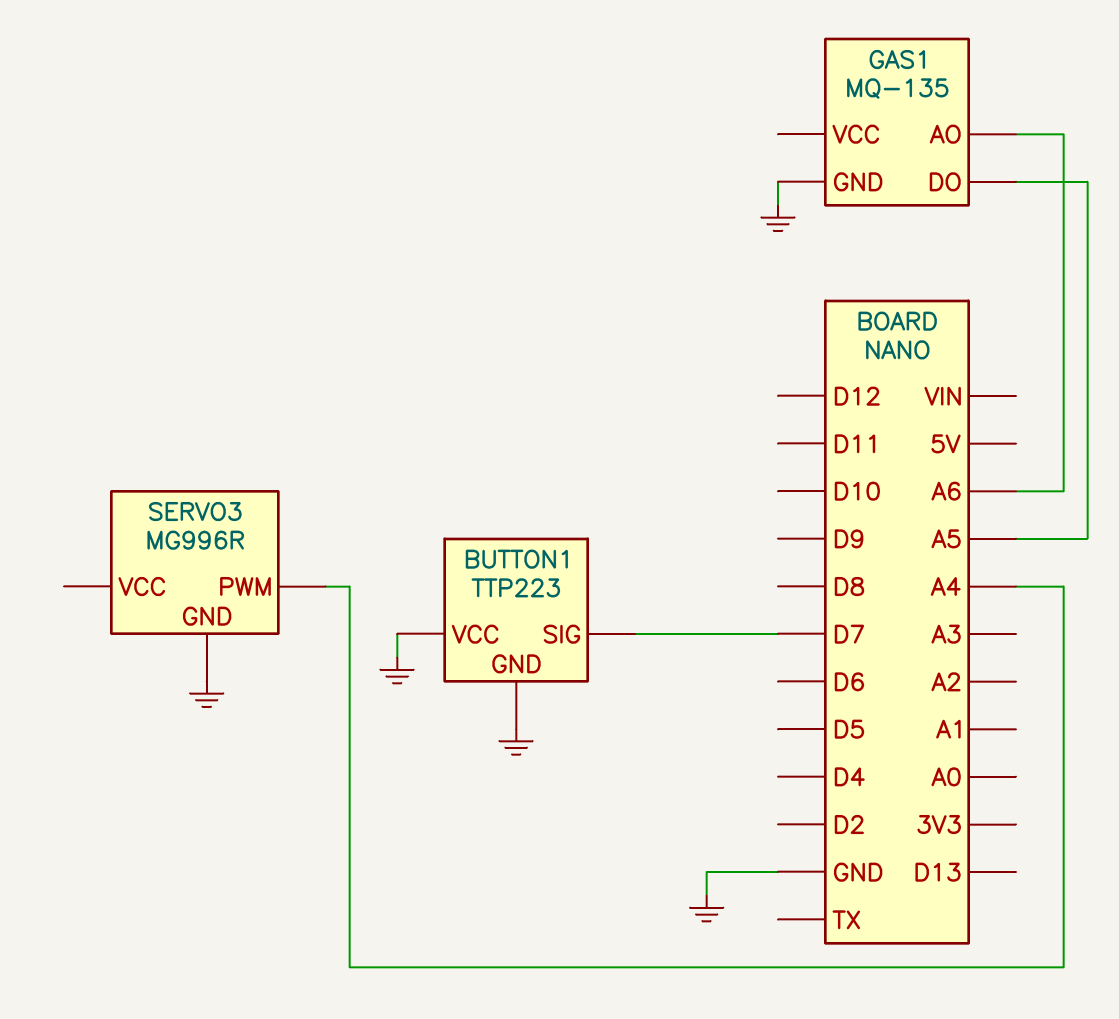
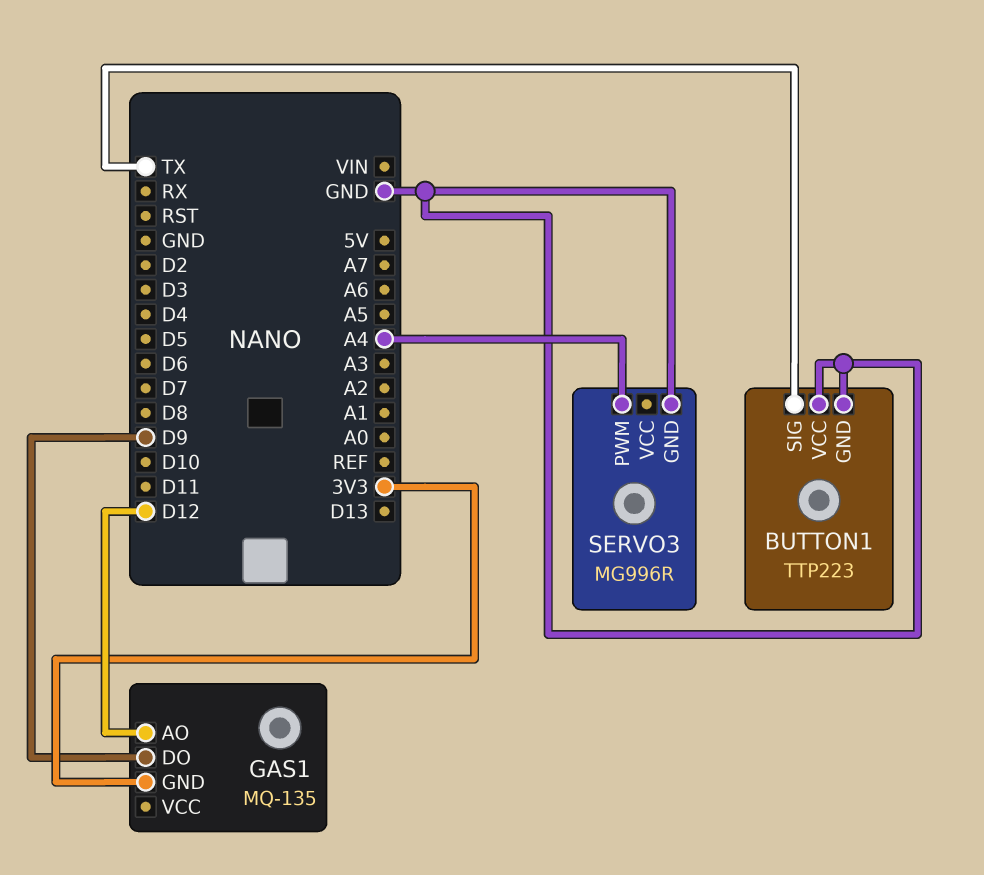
BUTTON1 pin SIG: D7 -> TX
GAS1 pin AO: A6 -> D12
GAS1 pin DO: A5 -> D9
GAS1 pin GND: GND -> 3V3

